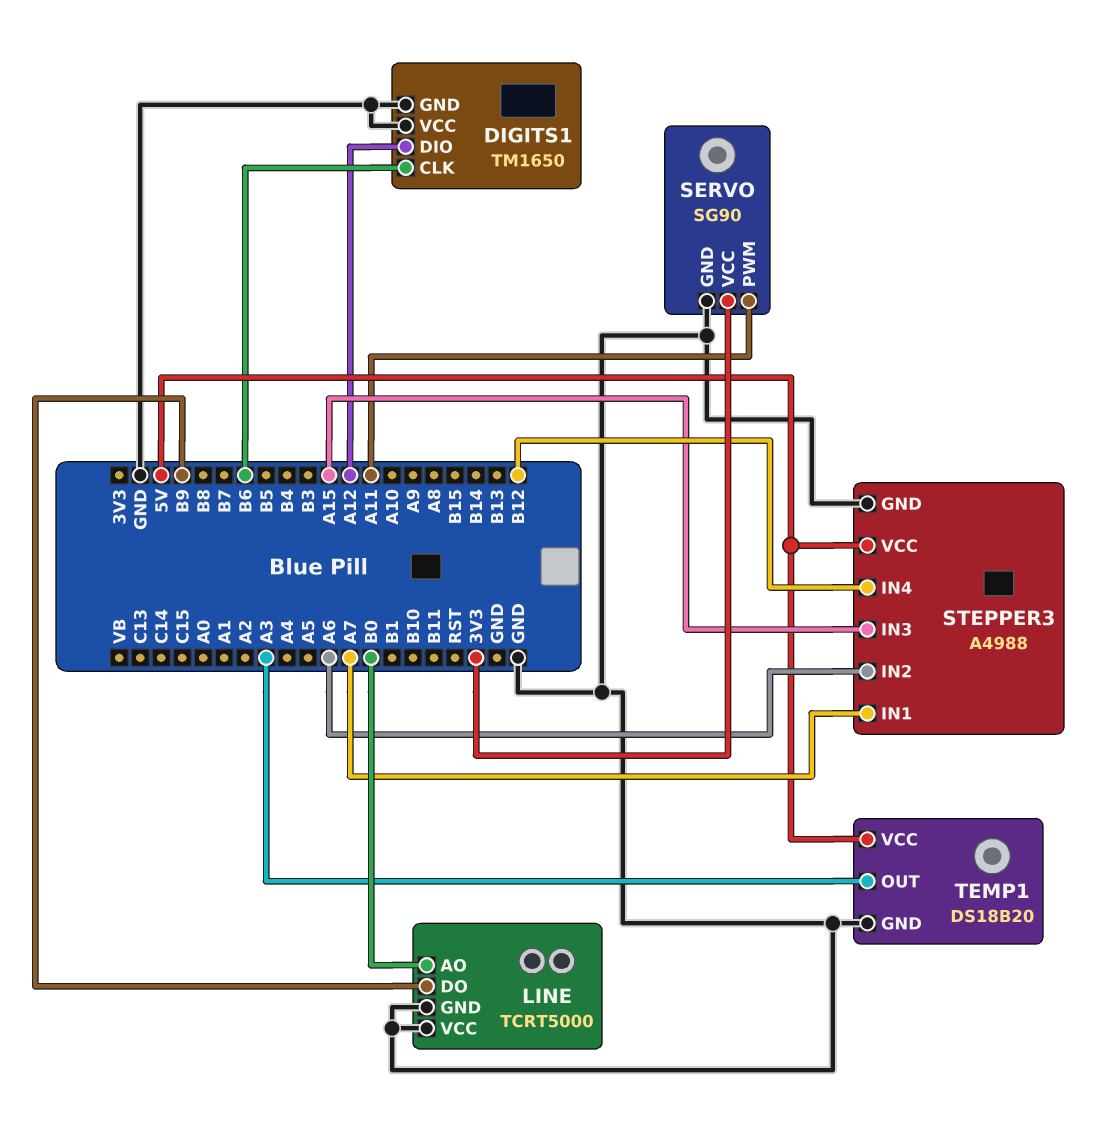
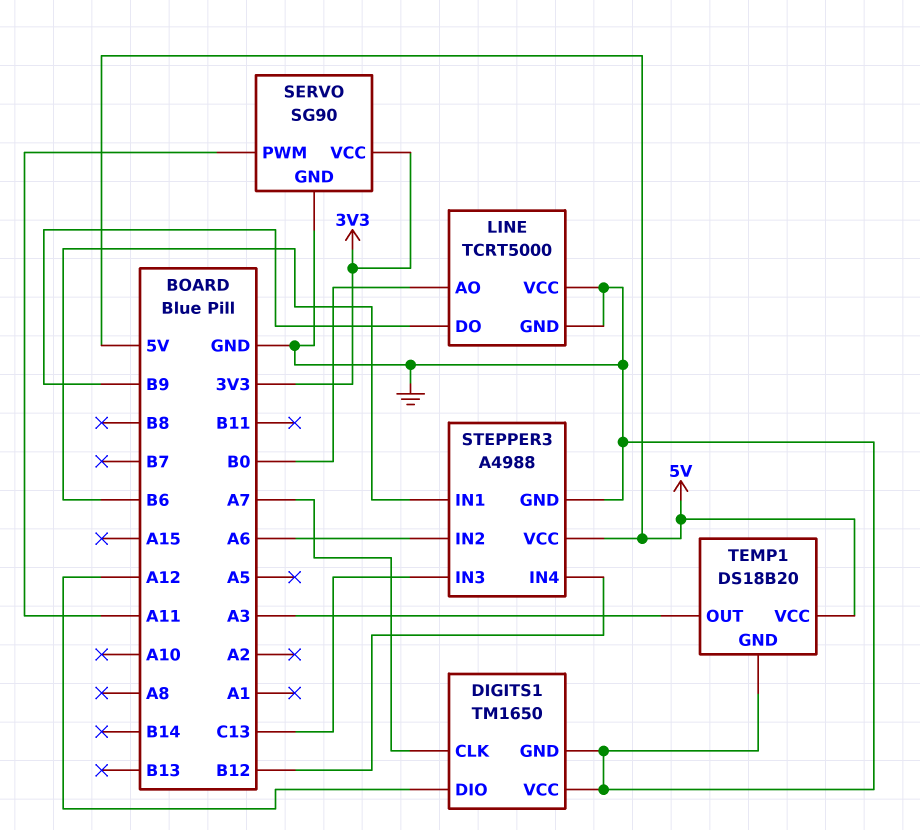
DIGITS1 pin CLK: B6 -> A7
STEPPER3 pin IN1: A7 -> B6
STEPPER3 pin IN3: A15 -> C13

